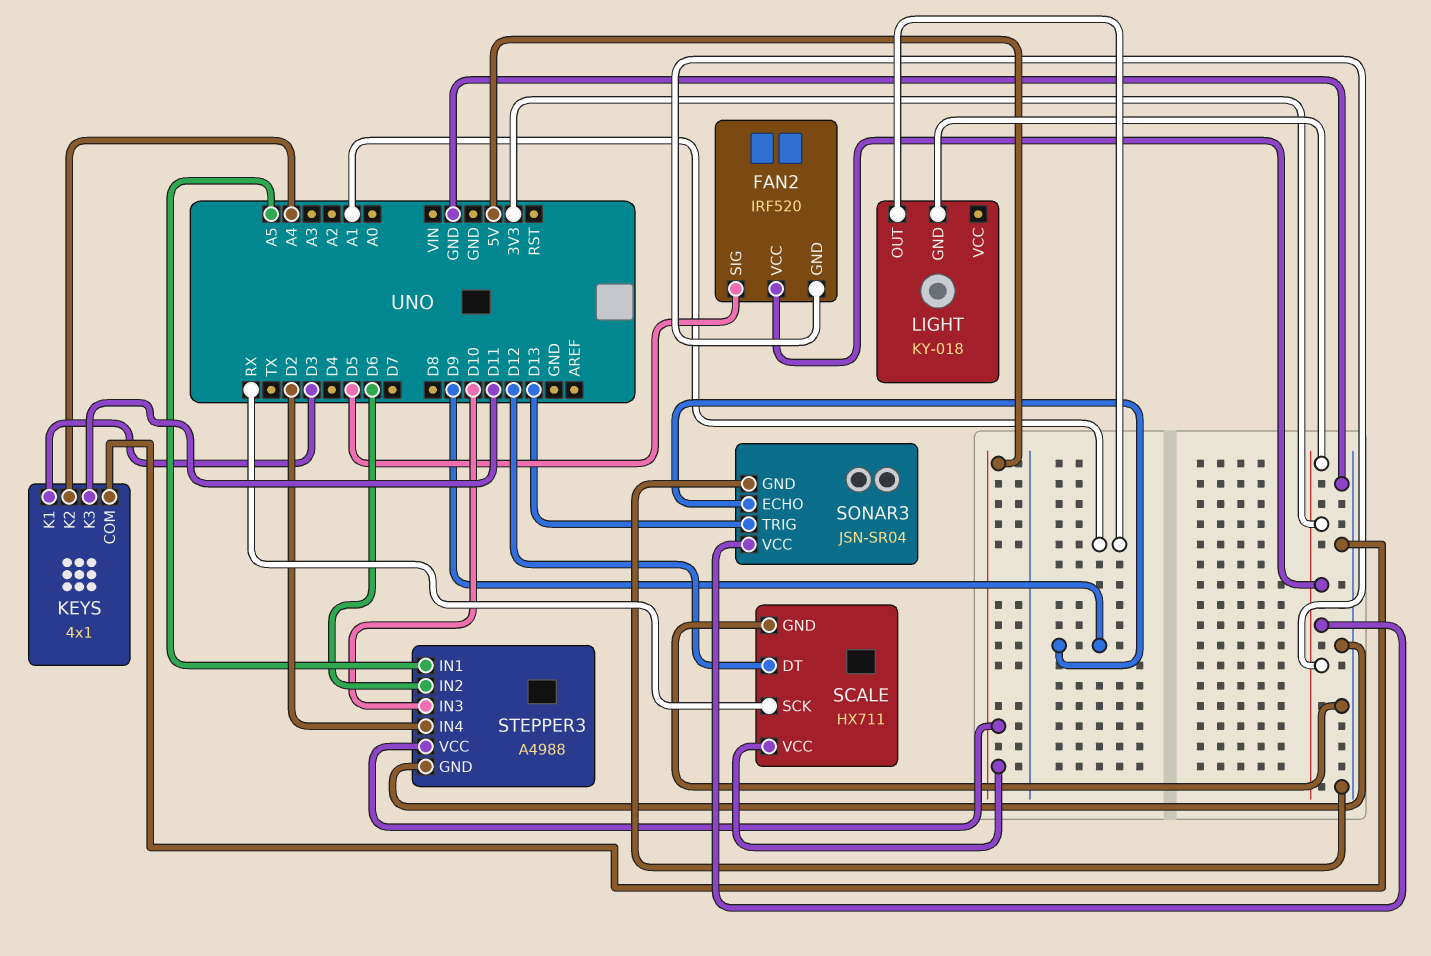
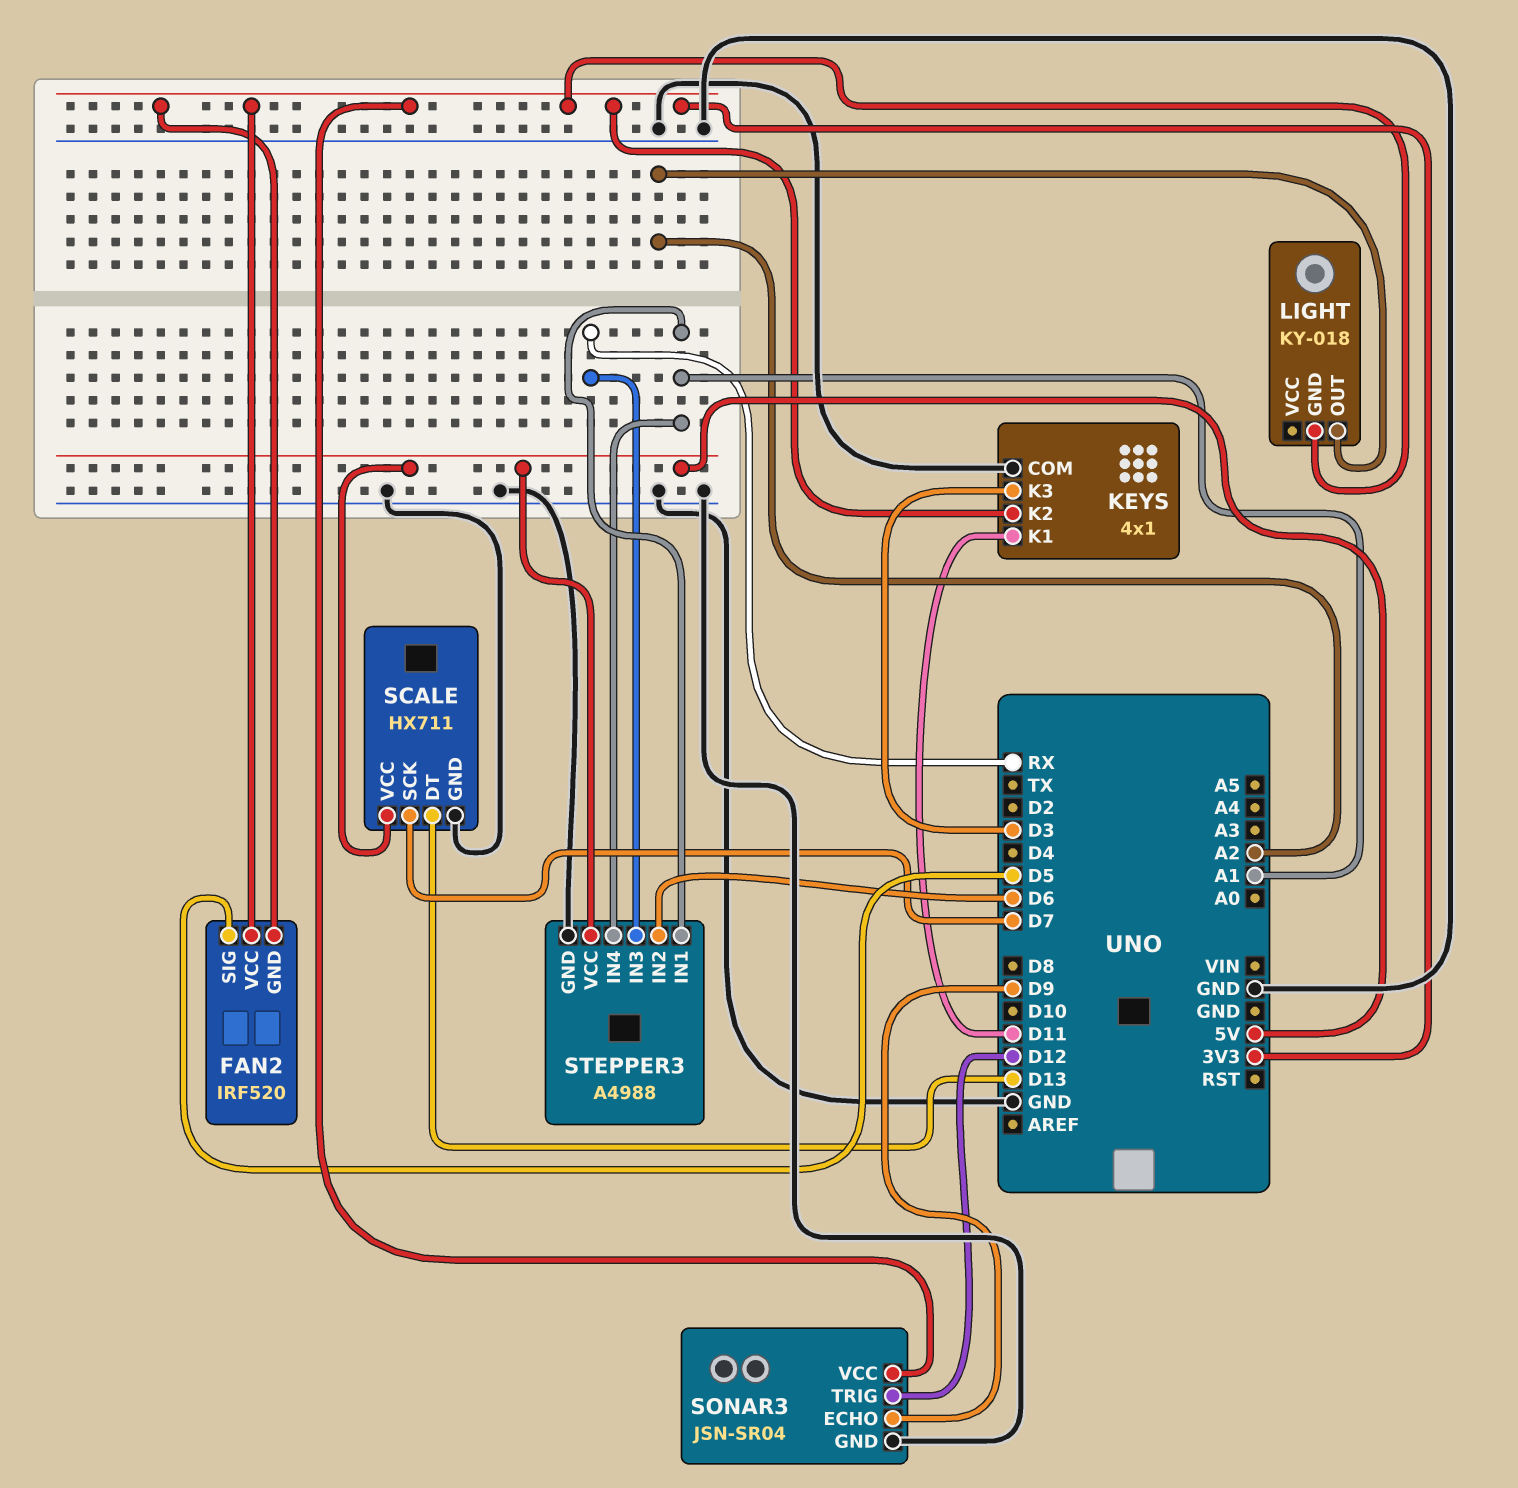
KEYS pin K1: D3 -> D11
KEYS pin K2: A4 -> 3V3
KEYS pin K3: D11 -> D3
LIGHT pin OUT: A1 -> A2
SCALE pin DT: D12 -> D13
SCALE pin SCK: RX -> D7
SONAR3 pin TRIG: D13 -> D12
STEPPER3 pin IN1: A5 -> A1
STEPPER3 pin IN3: D10 -> RX
STEPPER3 pin IN4: D2 -> A1

